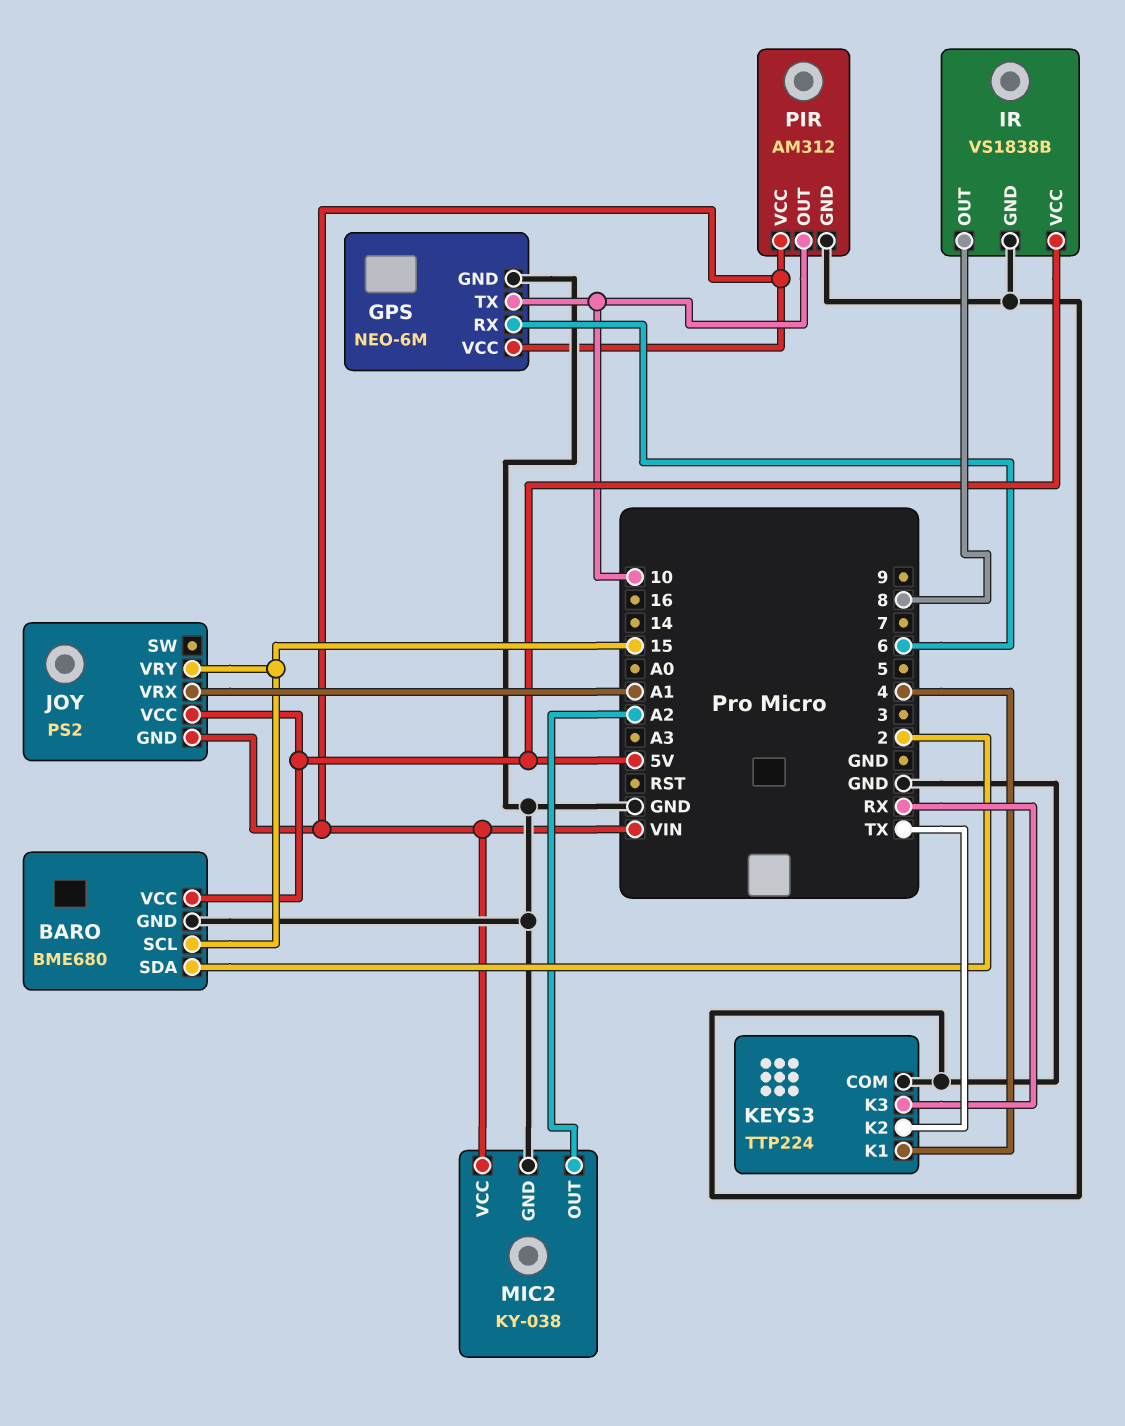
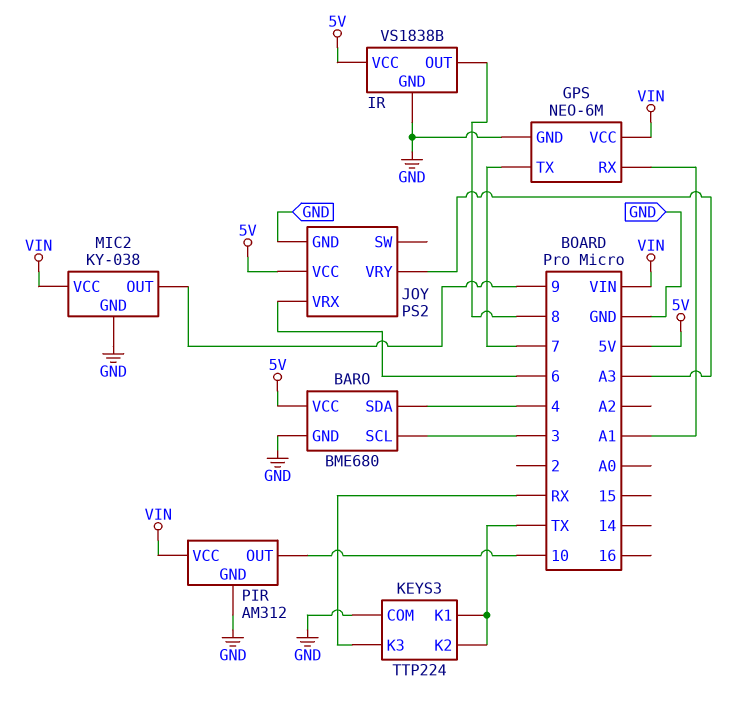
BARO pin SCL: 15 -> 3
BARO pin SDA: 2 -> 4
GPS pin RX: 6 -> A1
GPS pin TX: 10 -> 7
JOY pin GND: VIN -> GND
JOY pin VRX: A1 -> 6
JOY pin VRY: 15 -> A3
KEYS3 pin K1: 4 -> TX
MIC2 pin OUT: A2 -> 9

